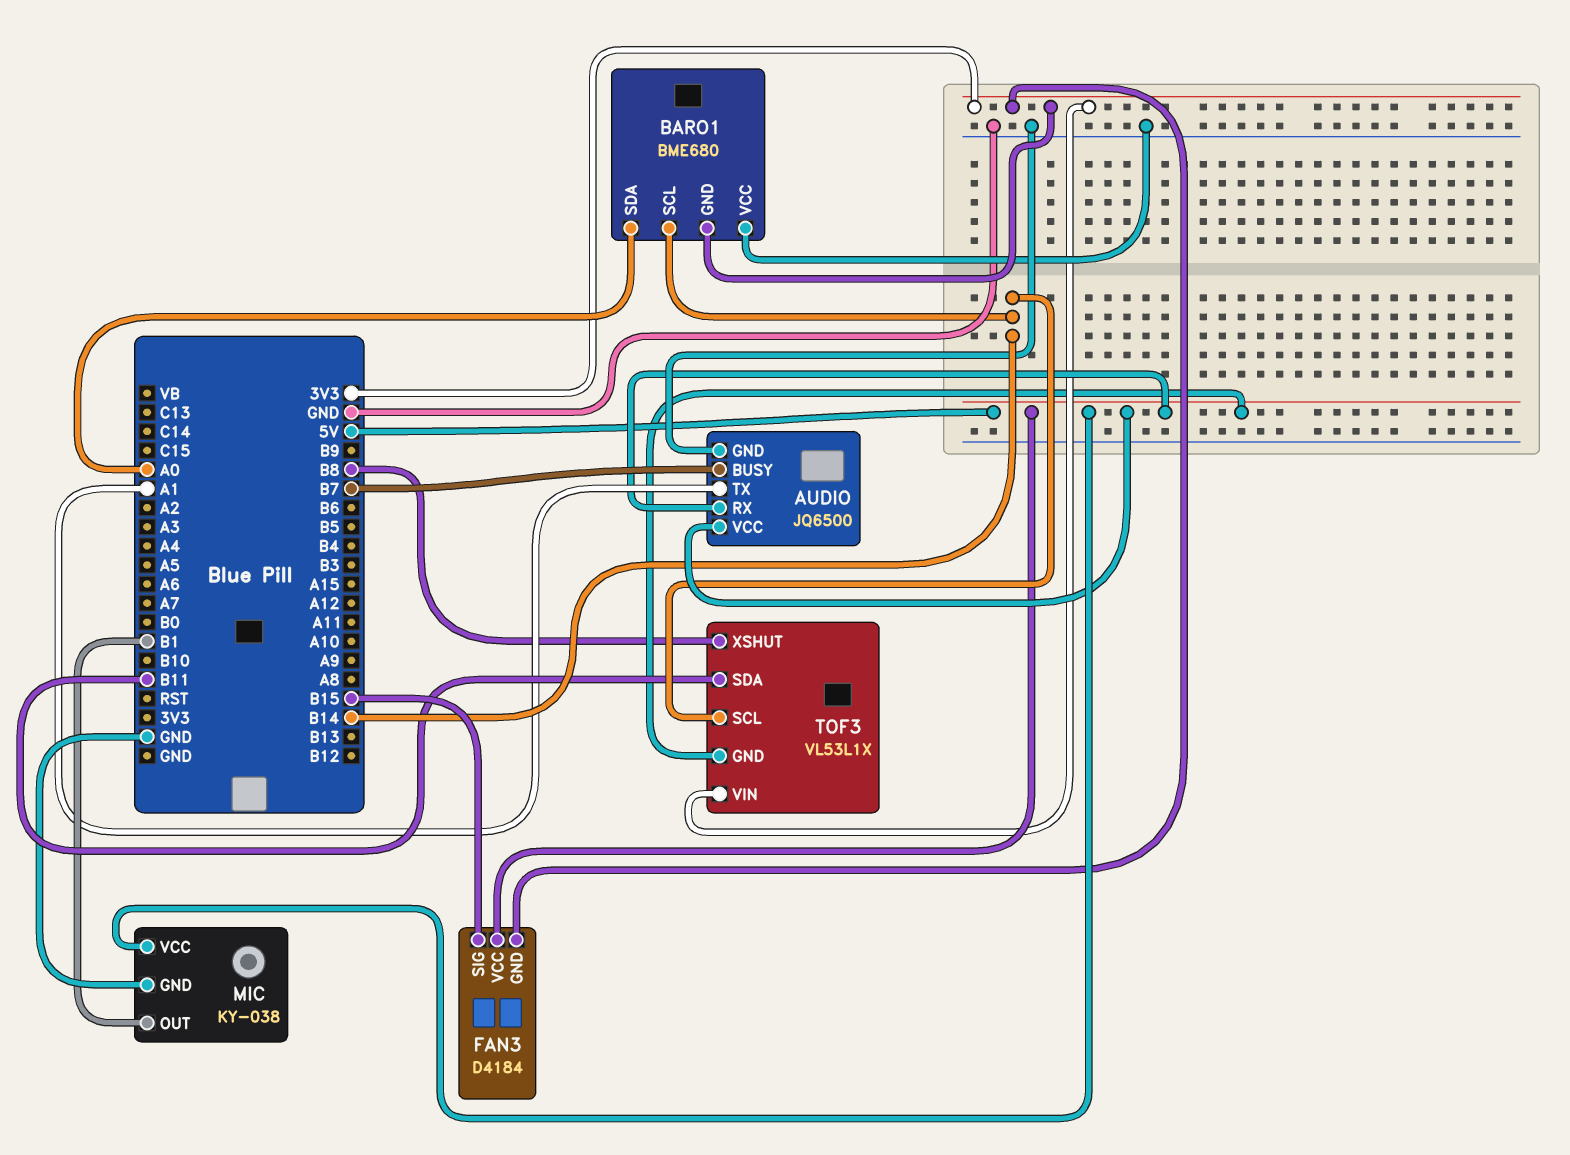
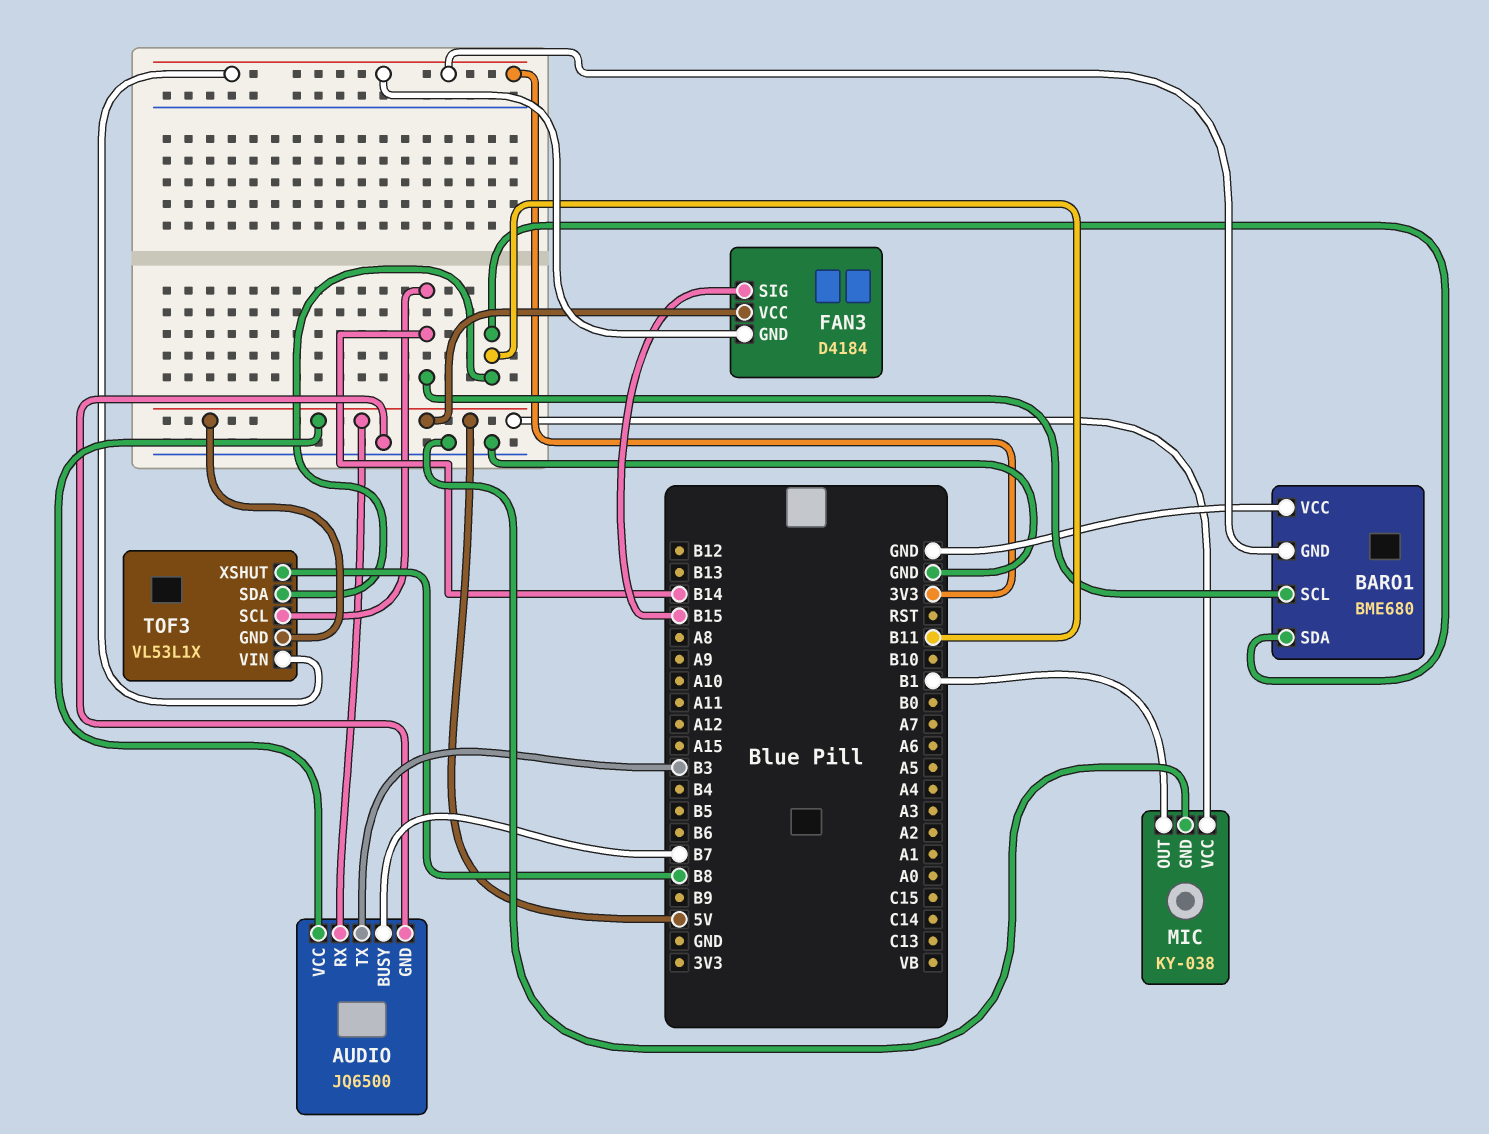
AUDIO pin TX: A1 -> B3
BARO1 pin SDA: A0 -> B11

